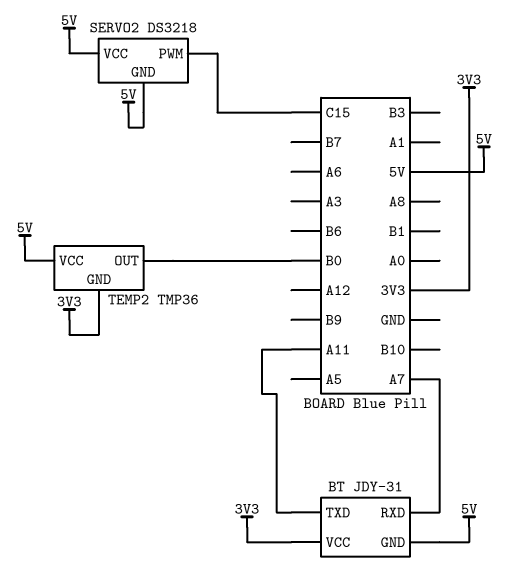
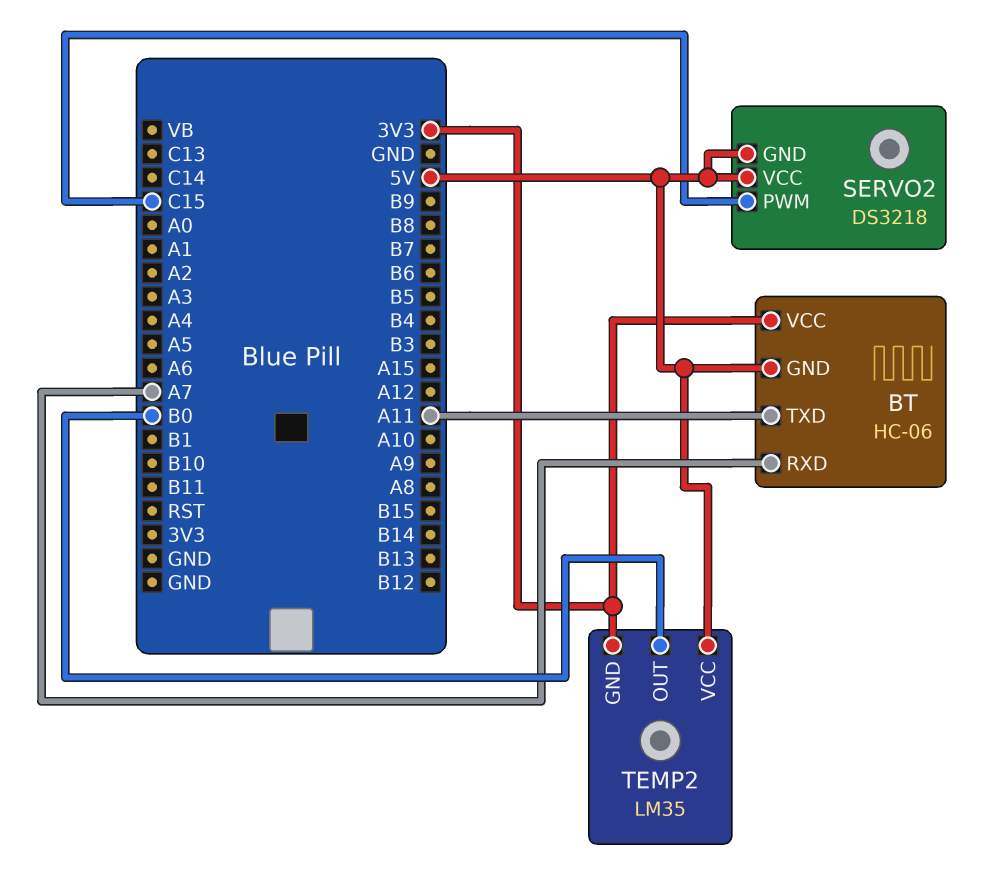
BT: JDY-31 -> HC-06
TEMP2: TMP36 -> LM35

